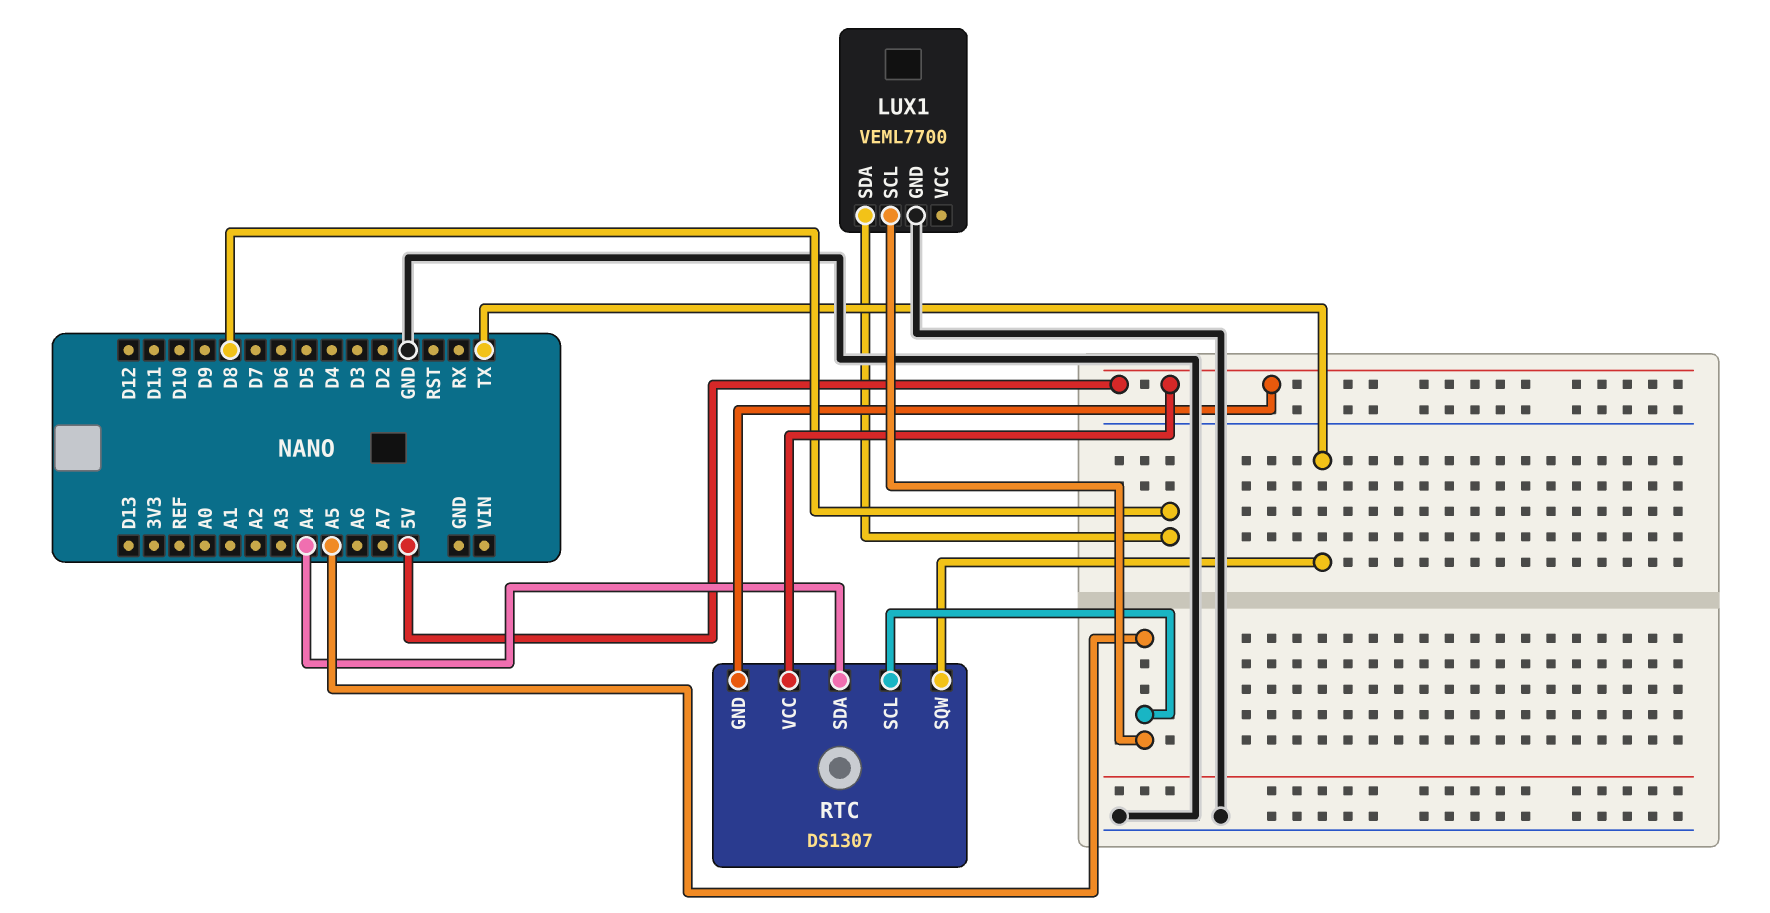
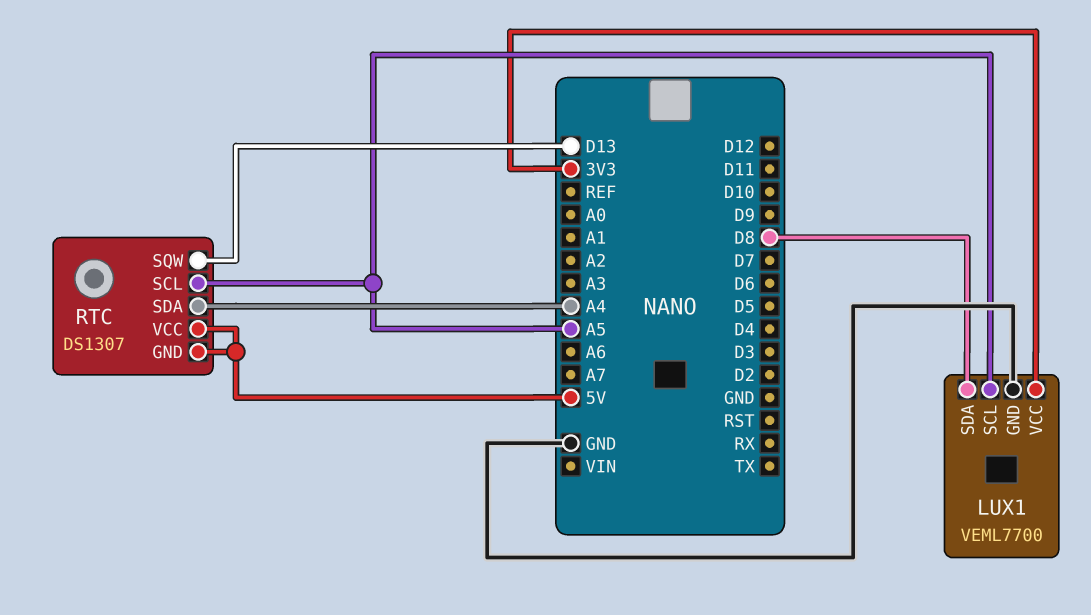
LUX1 pin VCC: none -> 3V3
RTC pin SQW: TX -> D13

